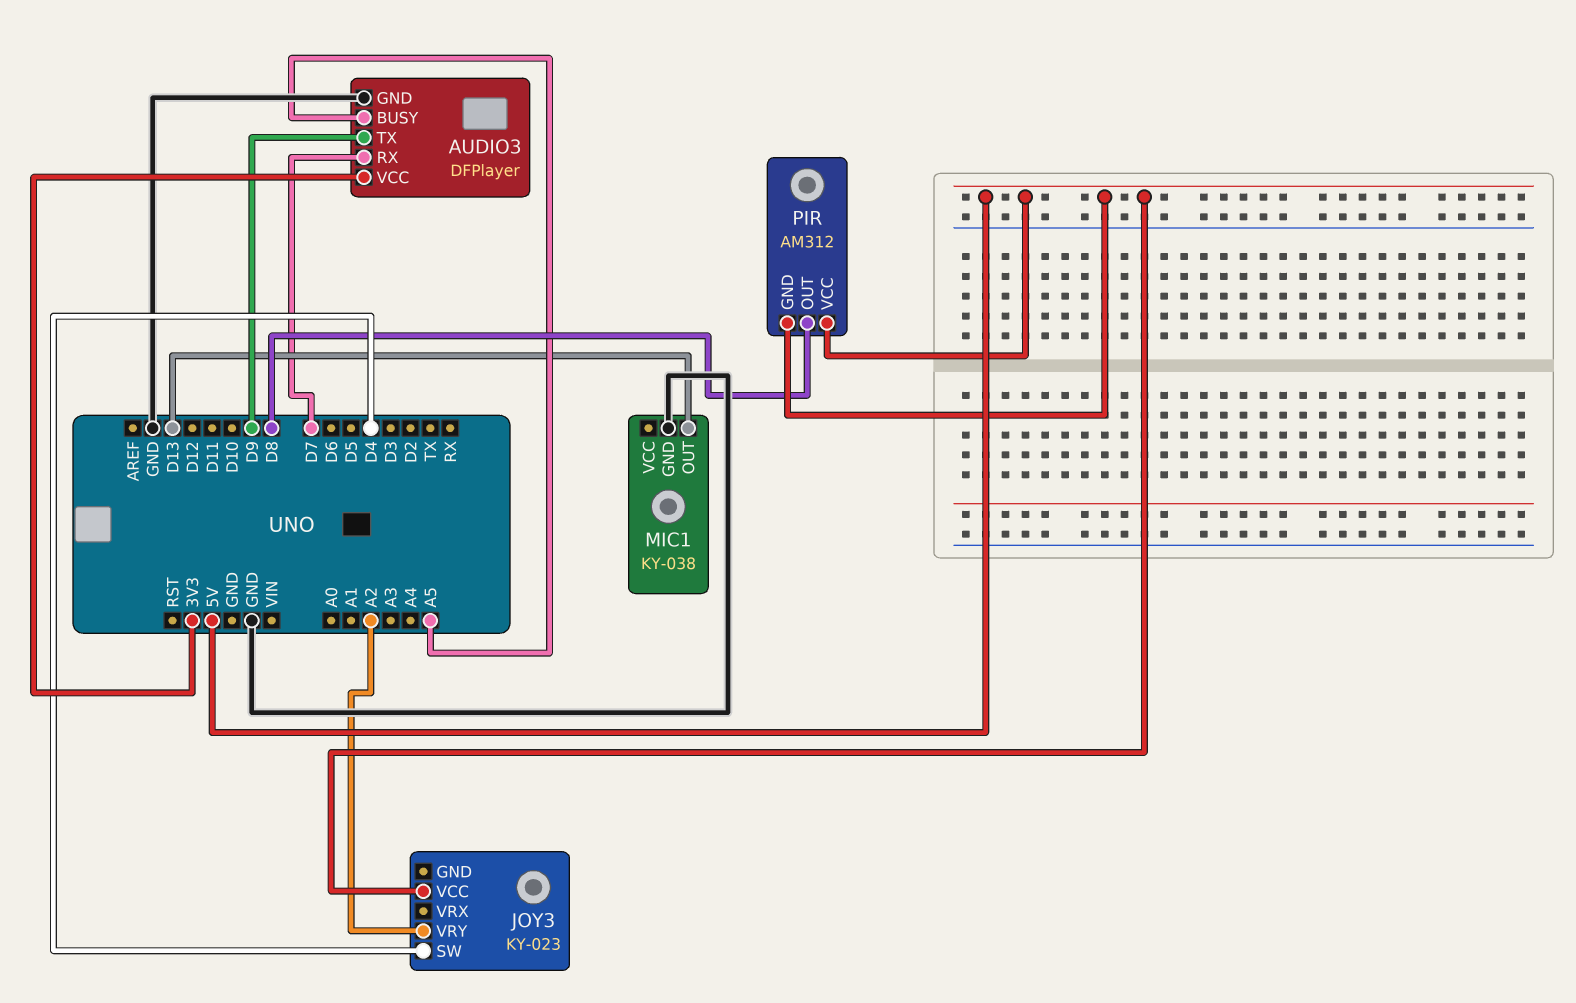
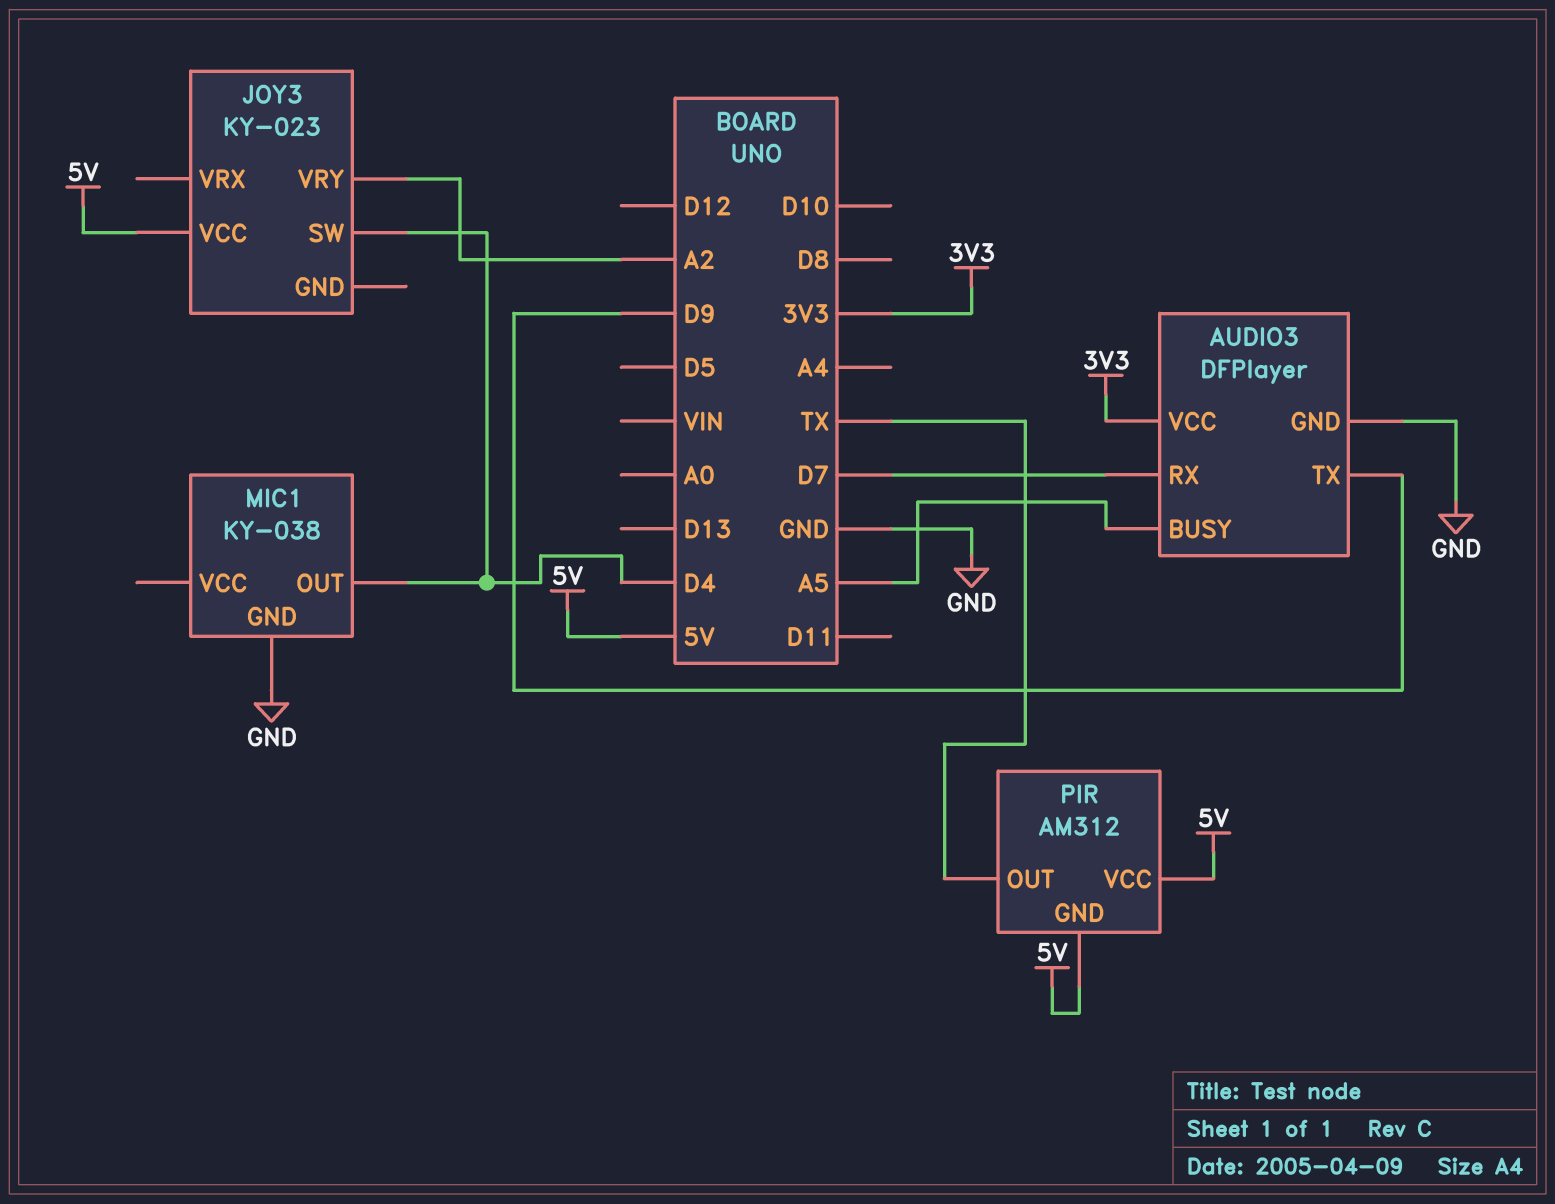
MIC1 pin OUT: D13 -> D4
PIR pin OUT: D8 -> TX

